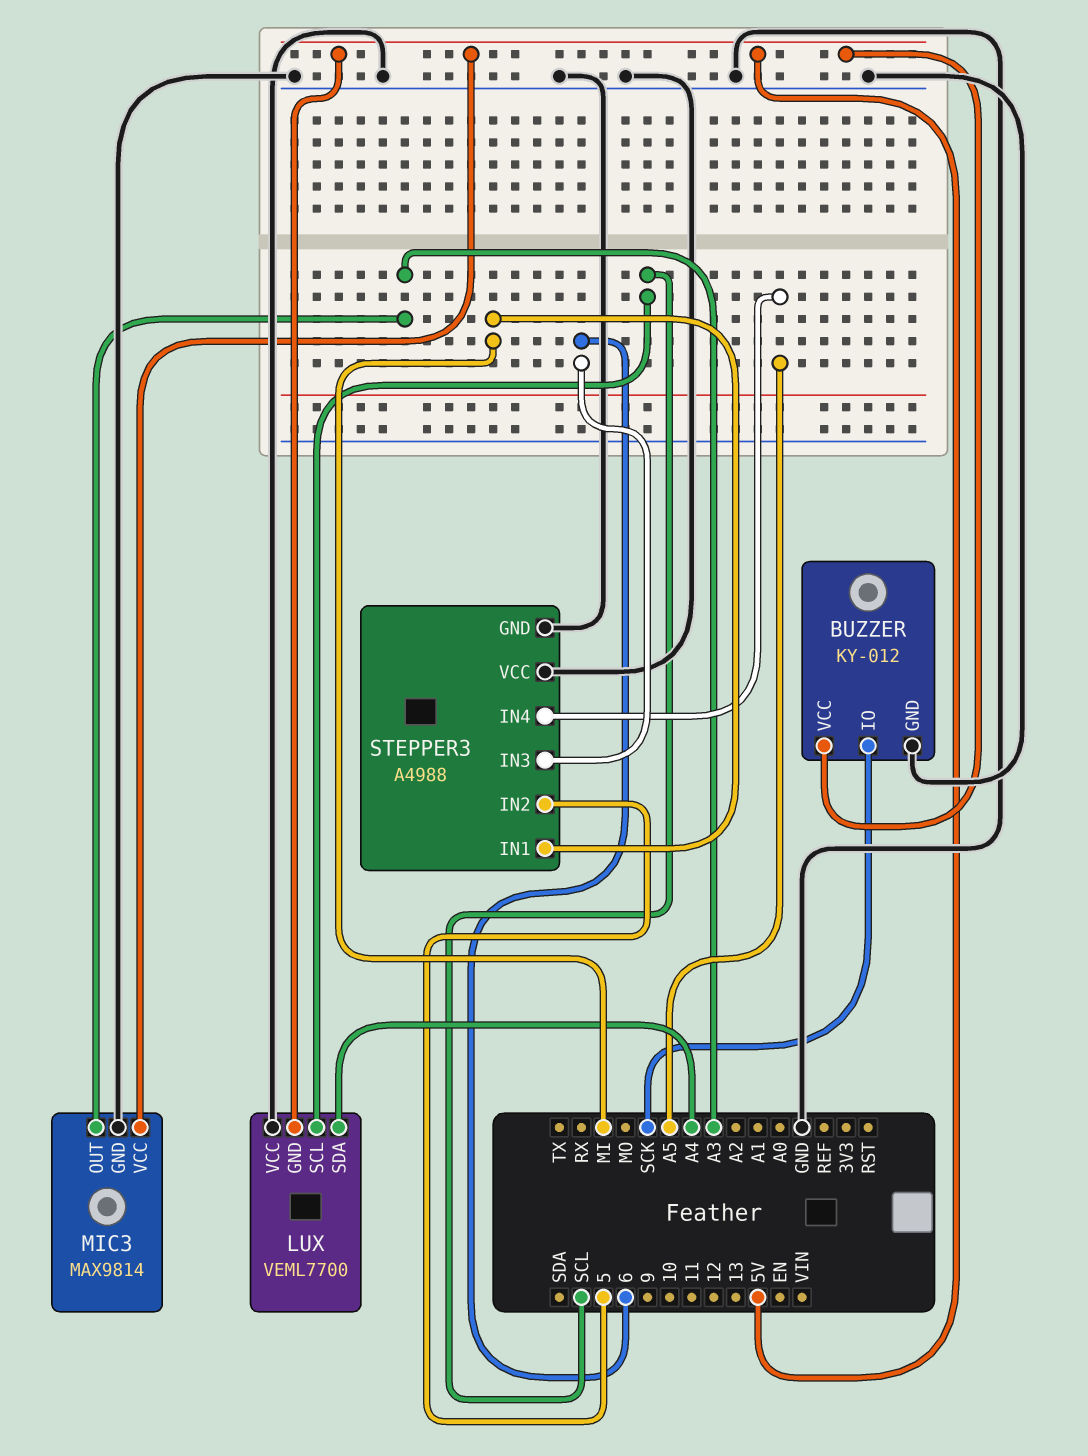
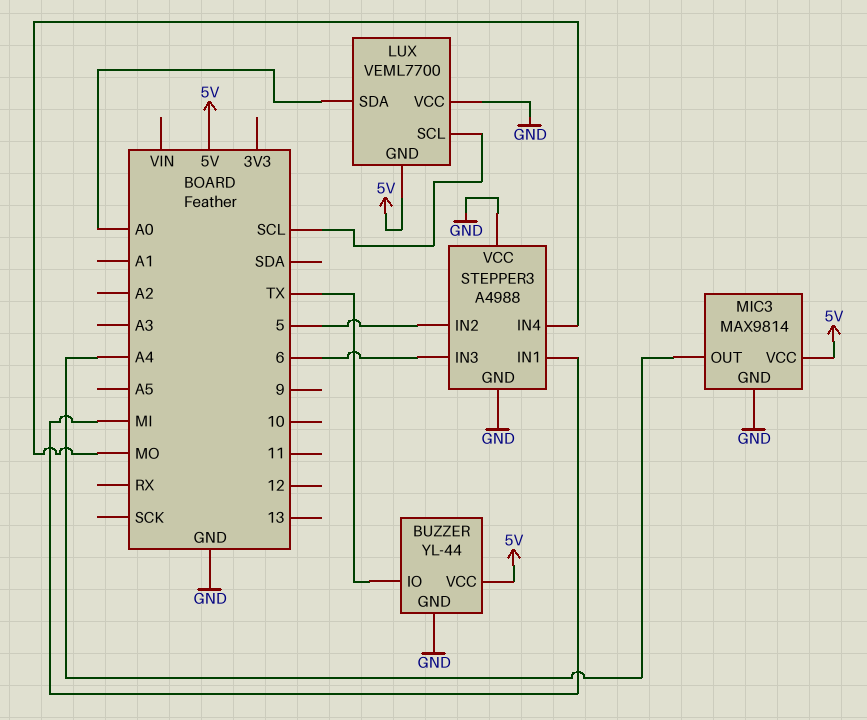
BUZZER: KY-012 -> YL-44
BUZZER pin IO: SCK -> TX
LUX pin SDA: A4 -> A0
MIC3 pin OUT: A3 -> A4
STEPPER3 pin IN4: A5 -> MO

